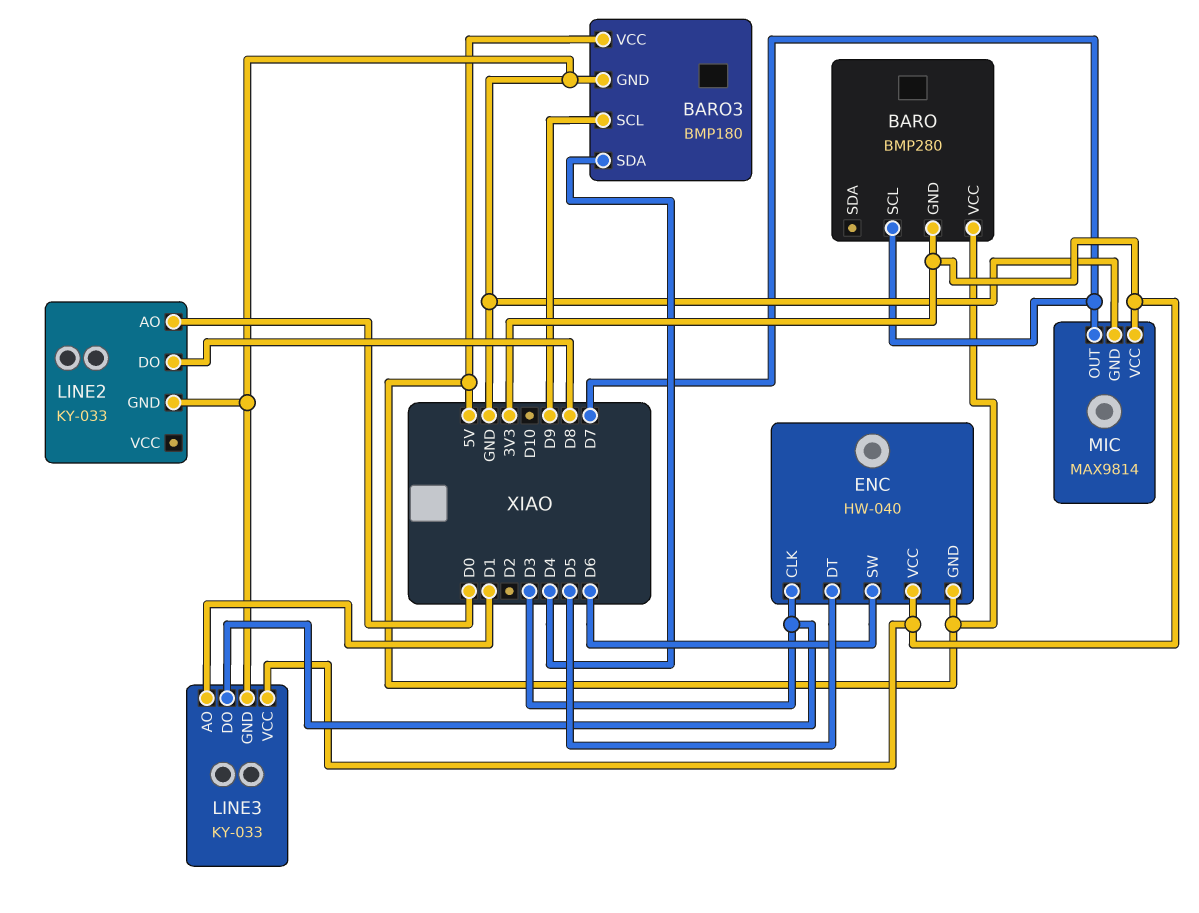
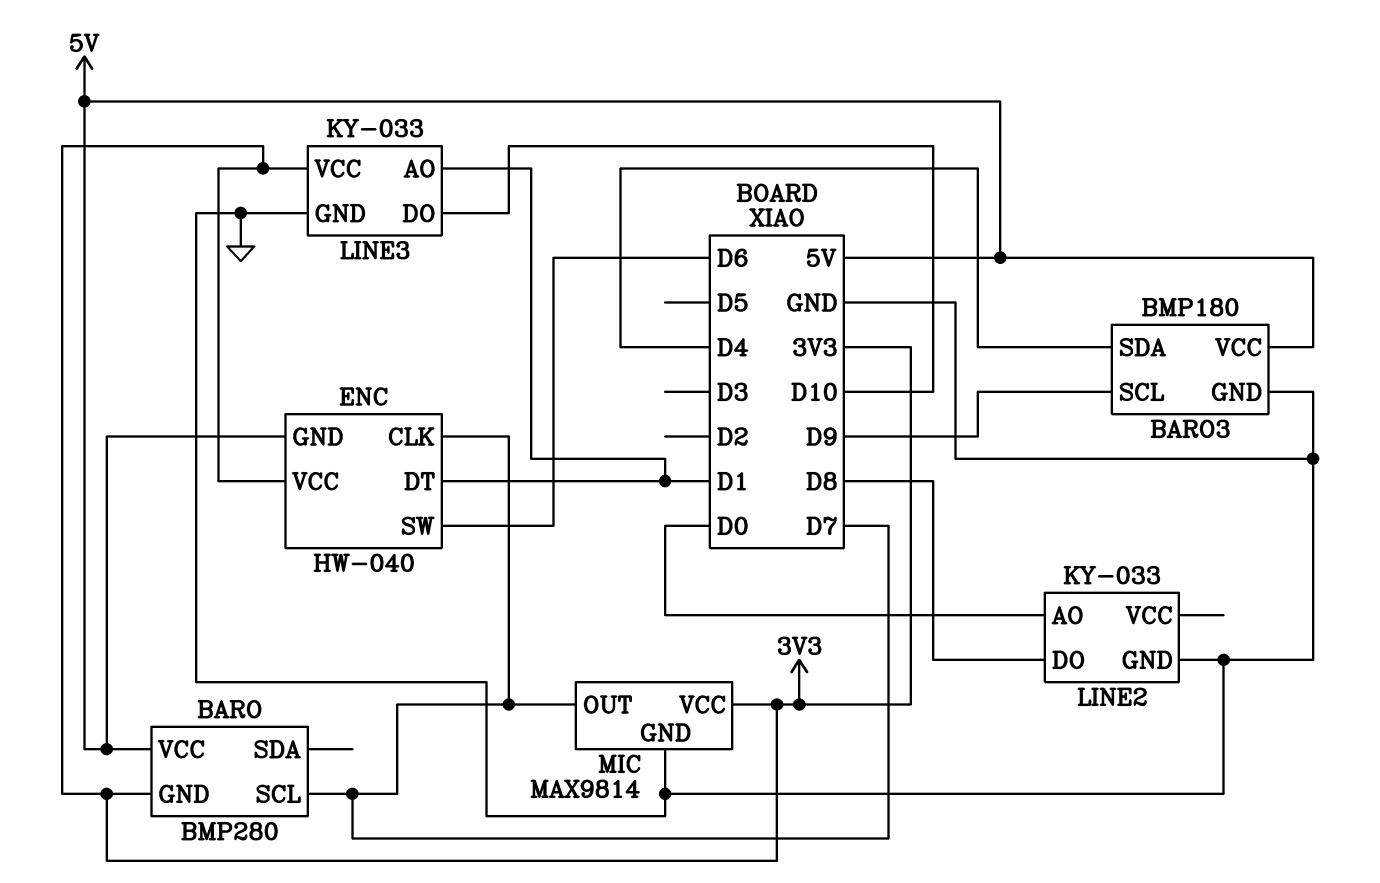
ENC pin CLK: D3 -> D7
ENC pin DT: D5 -> D1
LINE3 pin DO: D3 -> D10

